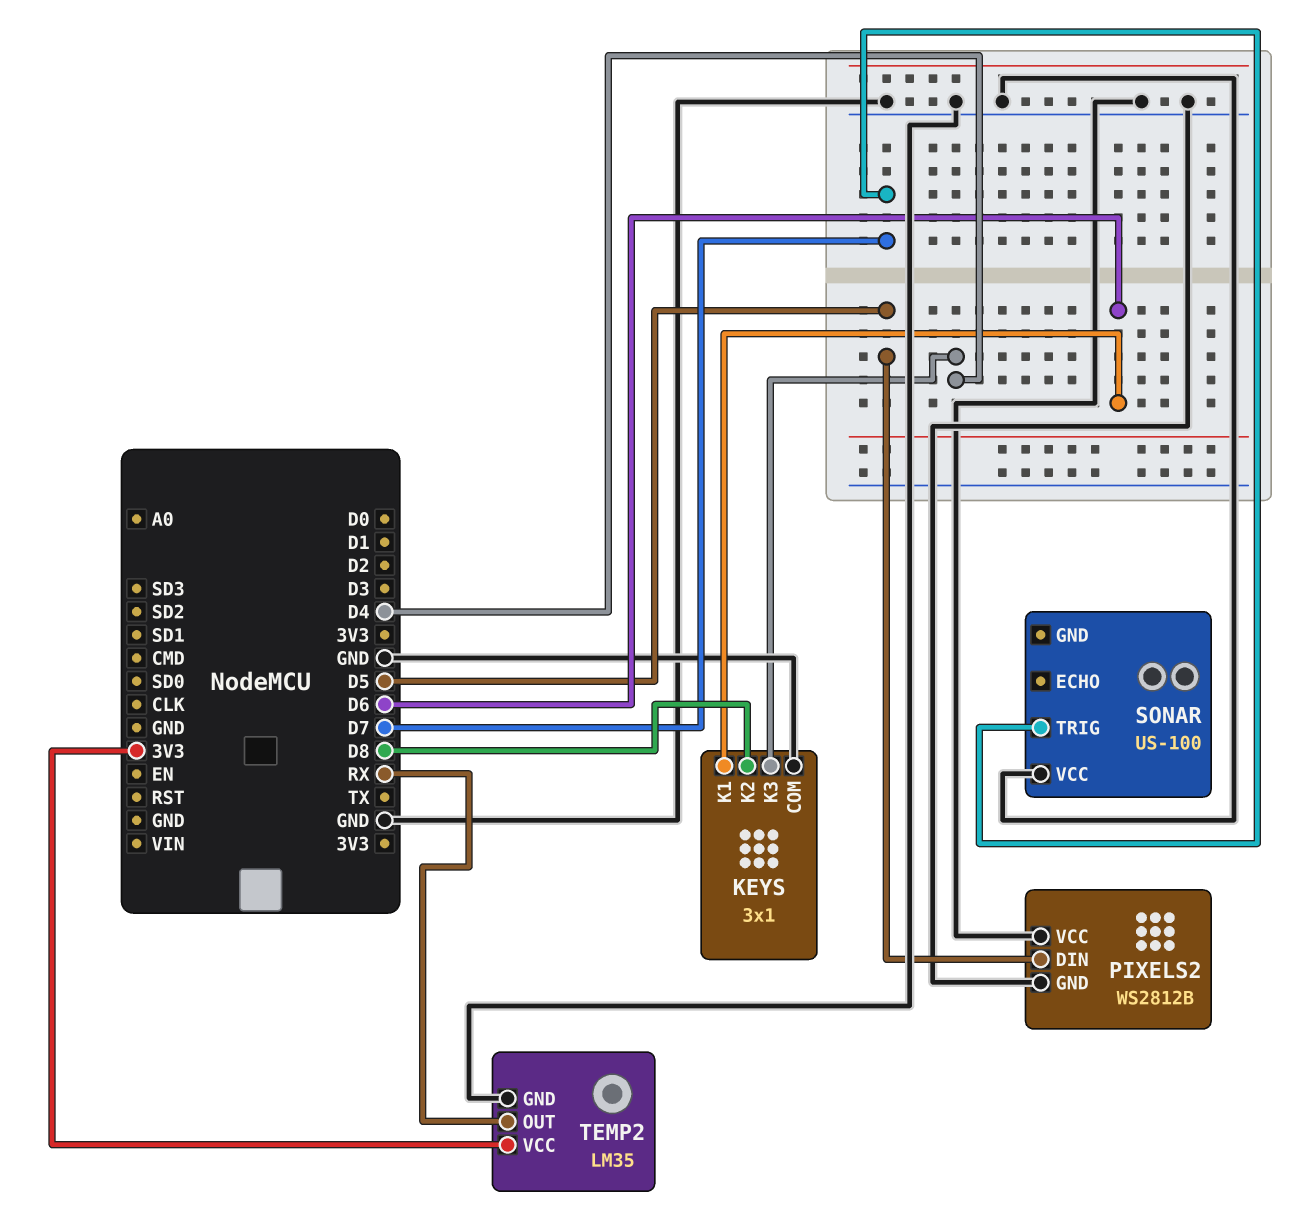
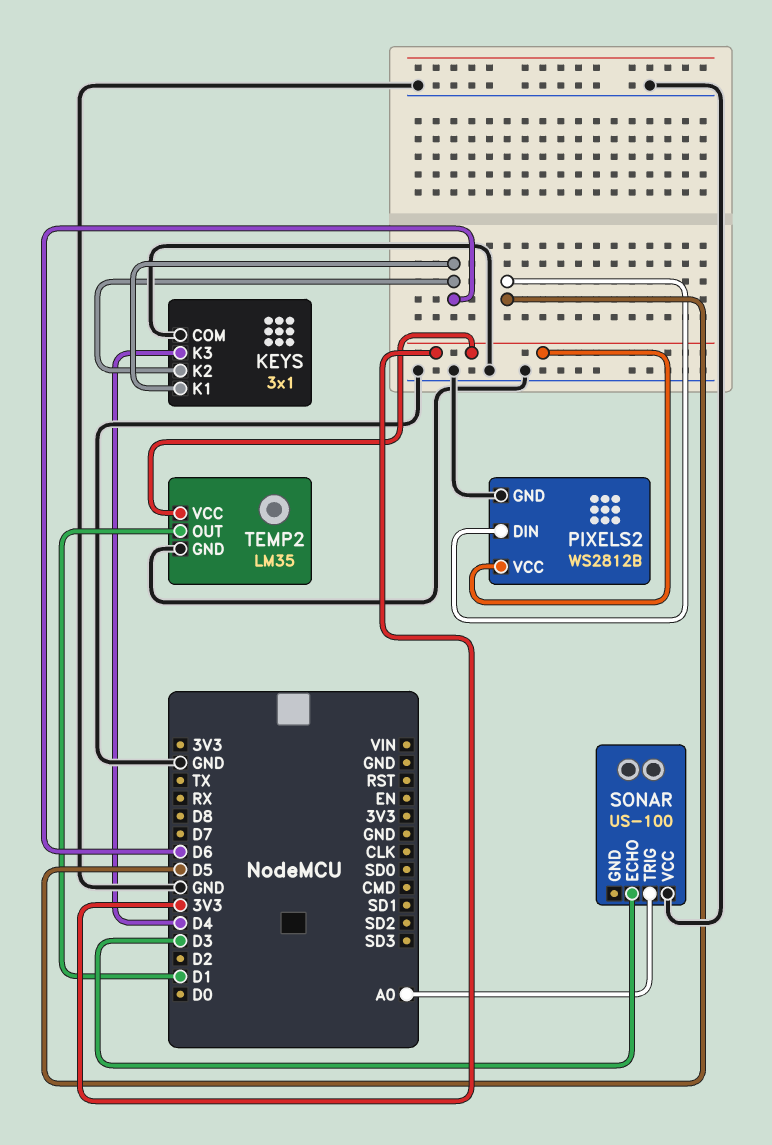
KEYS pin K2: D8 -> D6
PIXELS2 pin VCC: GND -> 3V3
SONAR pin ECHO: none -> D3
SONAR pin TRIG: D7 -> A0
TEMP2 pin OUT: RX -> D1

